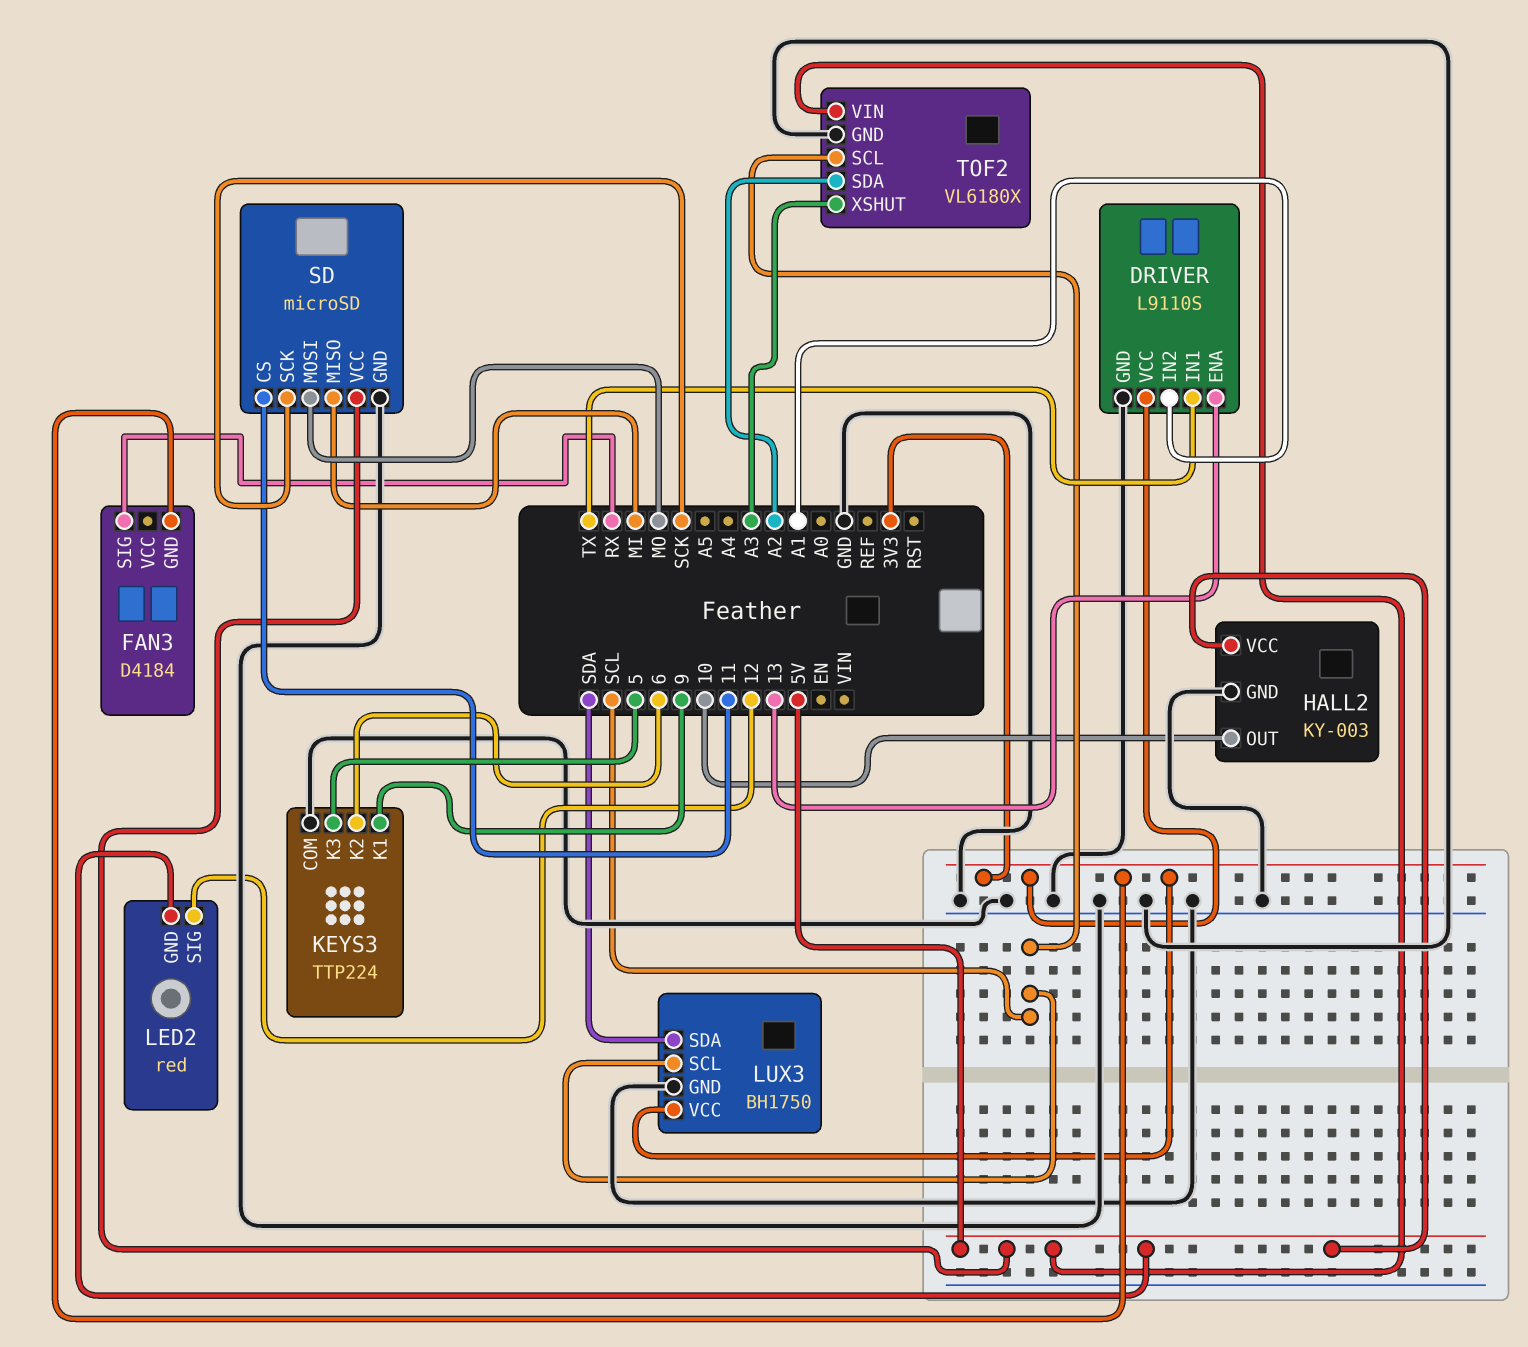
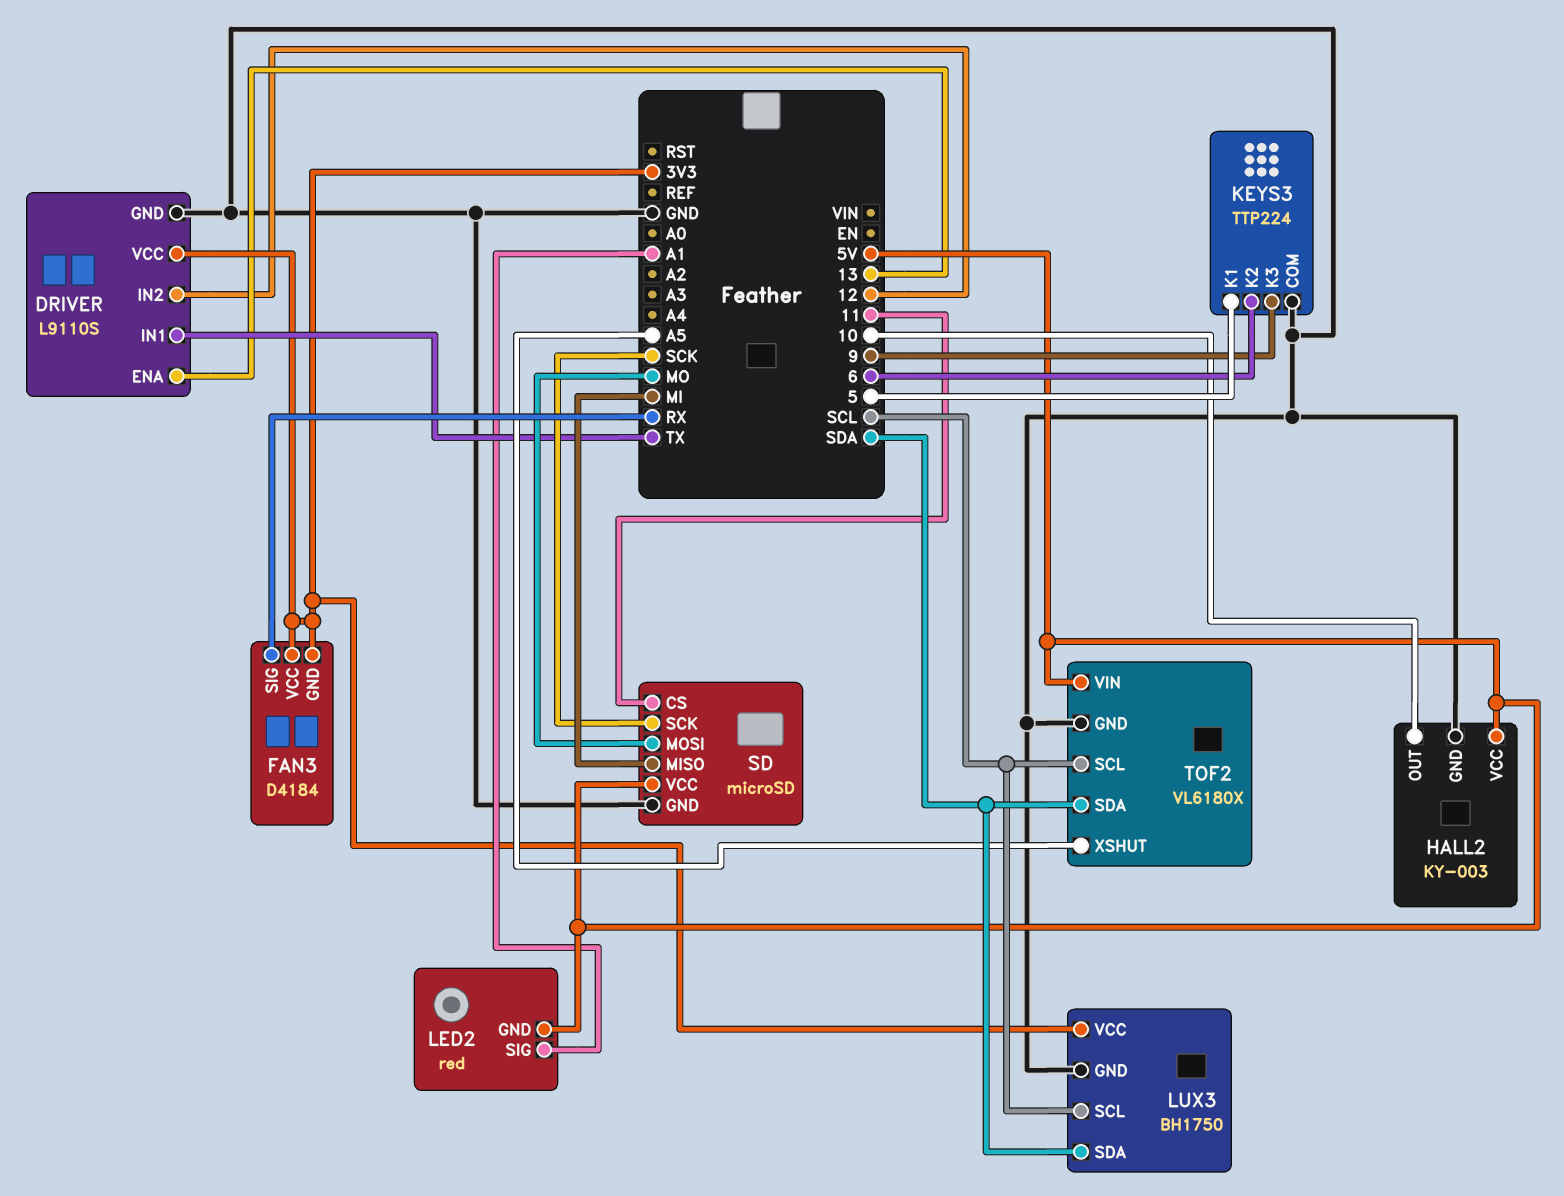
DRIVER pin IN2: A1 -> 12
FAN3 pin VCC: none -> 3V3
KEYS3 pin K1: 9 -> 5
KEYS3 pin K3: 5 -> 9
LED2 pin SIG: 12 -> A1
TOF2 pin SDA: A2 -> SDA
TOF2 pin XSHUT: A3 -> A5

